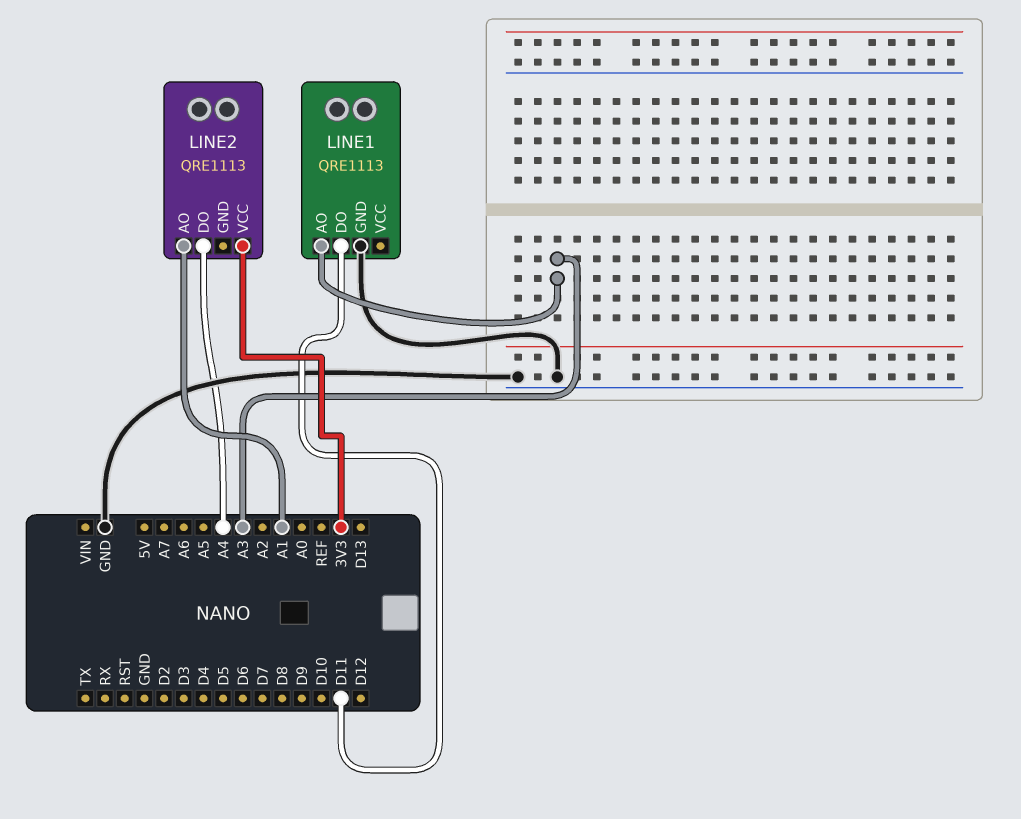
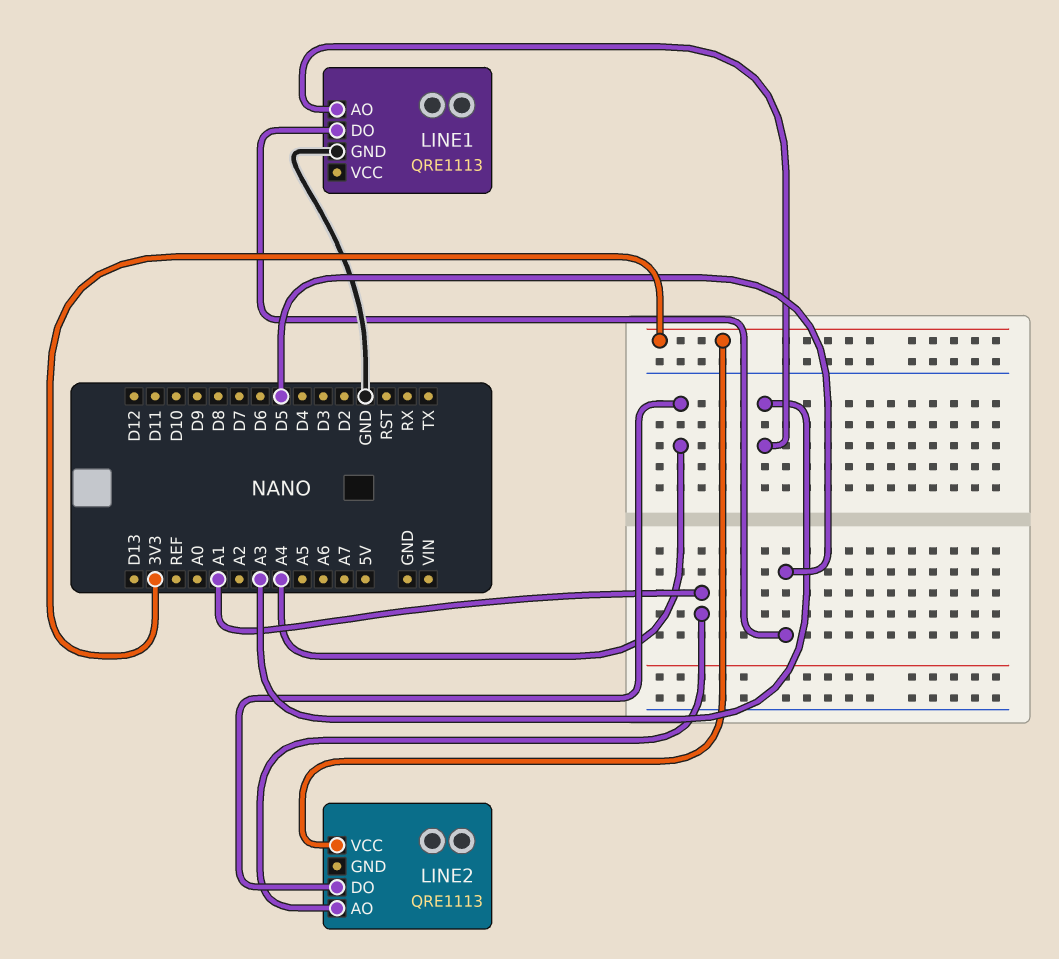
LINE1 pin DO: D11 -> D5

